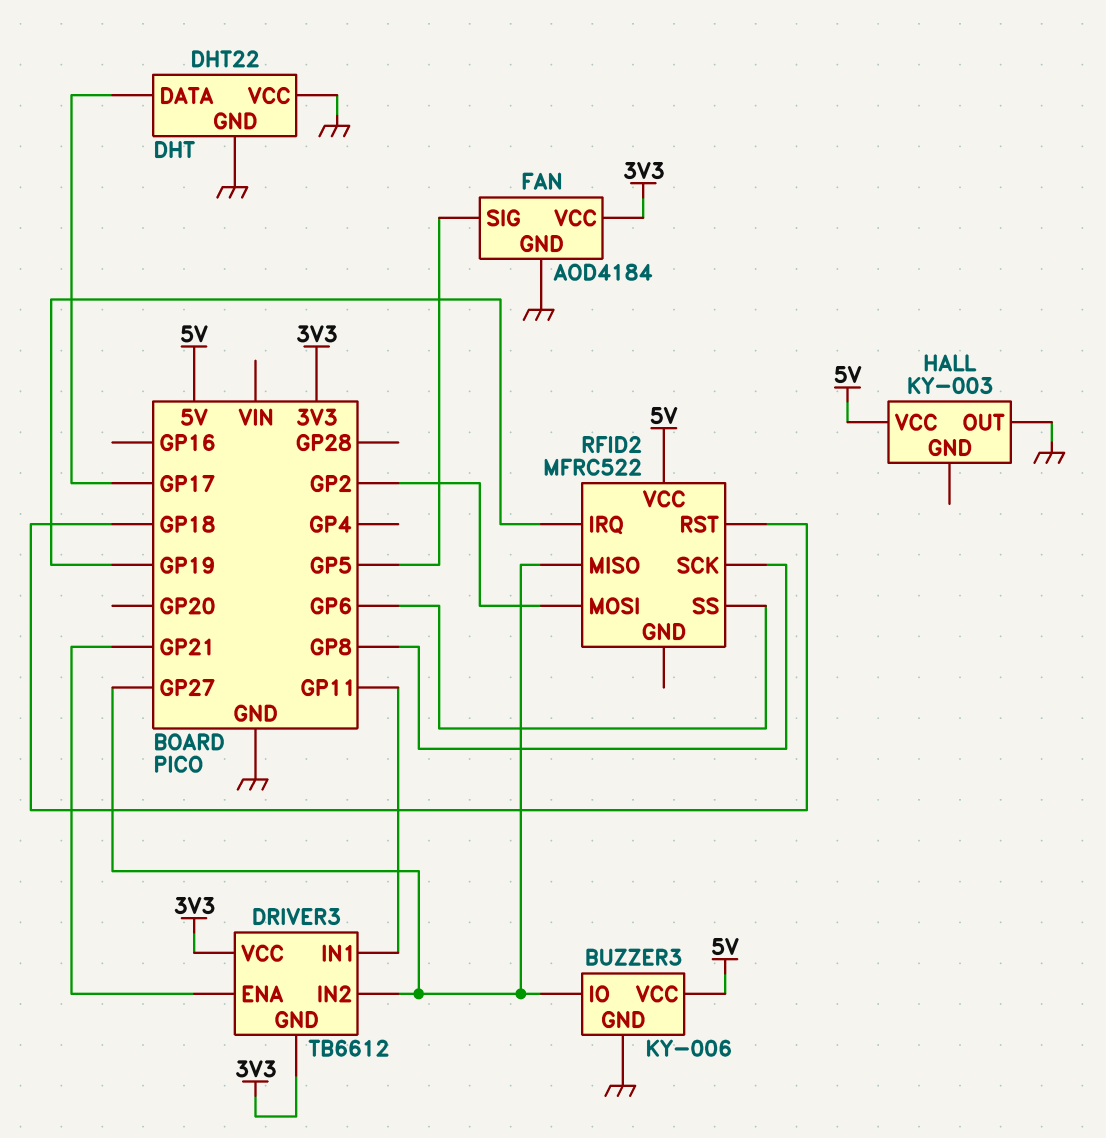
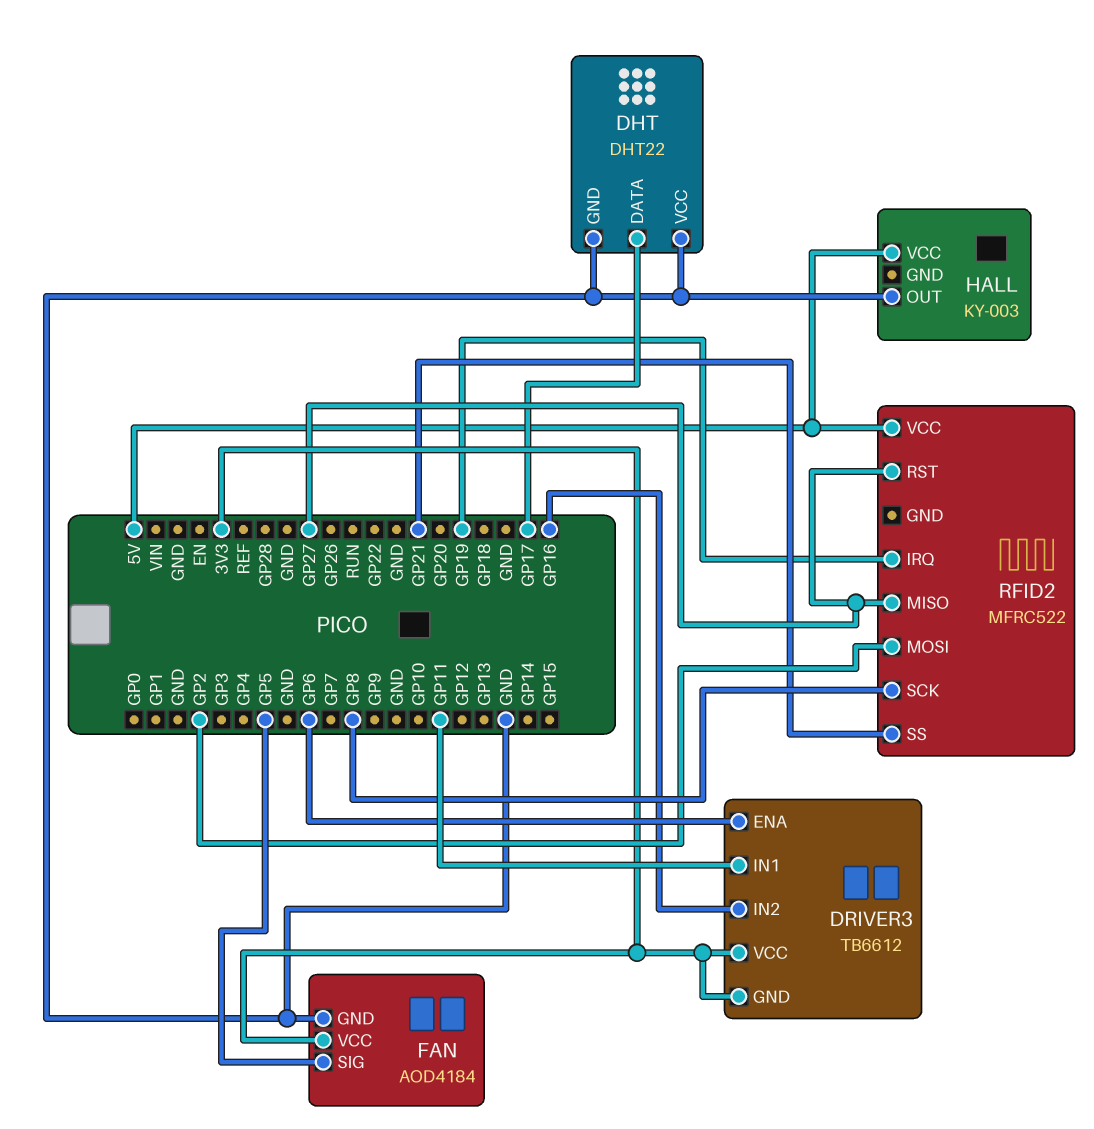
BUZZER3: KY-006 -> none
BUZZER3 pin GND: GND -> none
BUZZER3 pin IO: GP27 -> none
BUZZER3 pin VCC: 5V -> none
DRIVER3 pin ENA: GP21 -> GP6
DRIVER3 pin IN2: GP27 -> GP16
RFID2 pin RST: GP18 -> GP27
RFID2 pin SS: GP6 -> GP21

